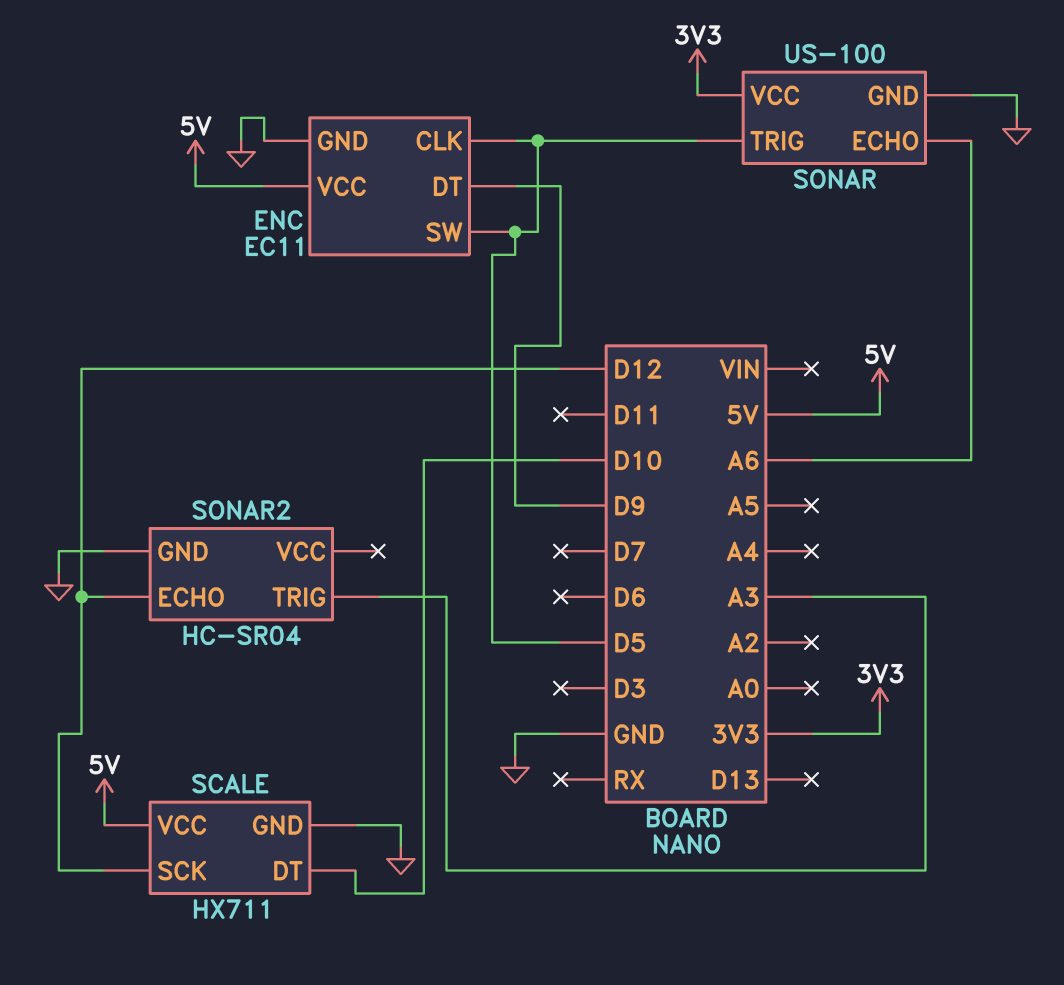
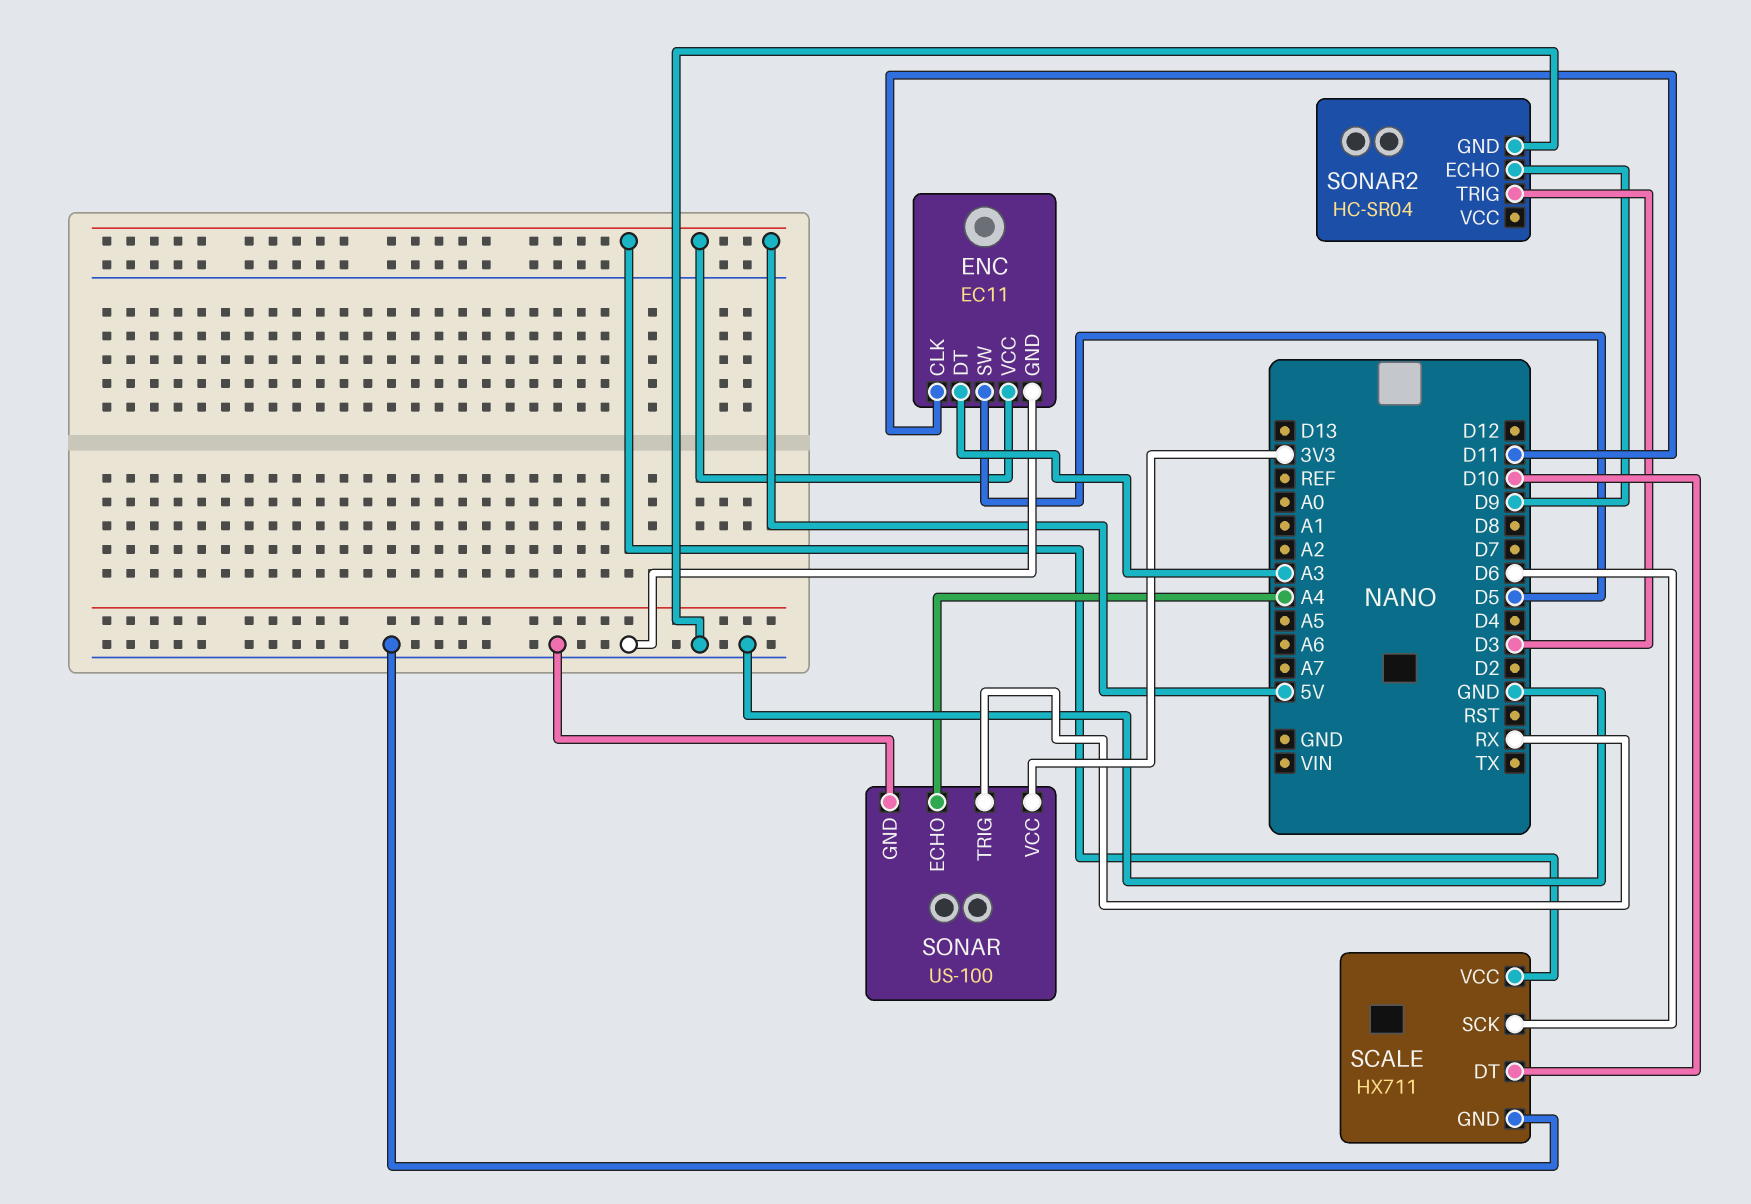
ENC pin CLK: D5 -> D11
ENC pin DT: D9 -> A3
SCALE pin SCK: D12 -> D6
SONAR pin ECHO: A6 -> A4
SONAR pin TRIG: D5 -> RX
SONAR2 pin ECHO: D12 -> D9
SONAR2 pin TRIG: A3 -> D3

